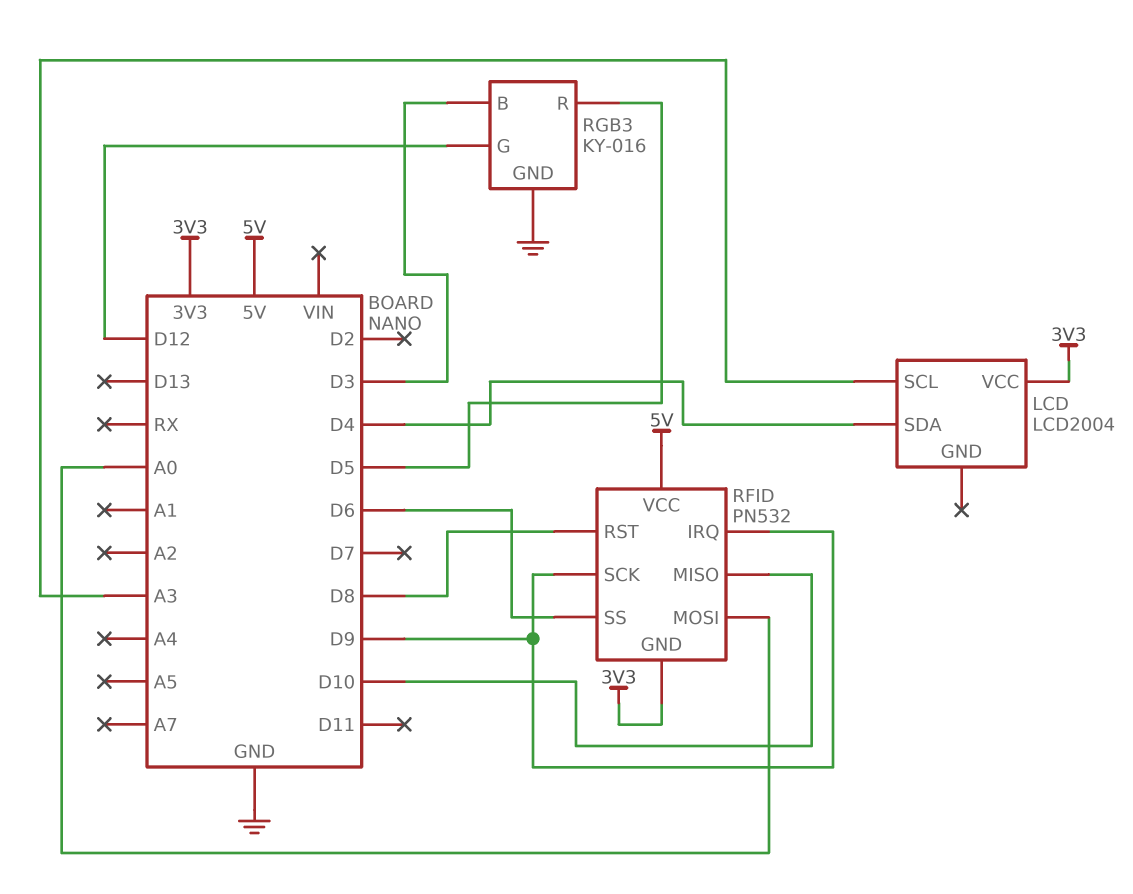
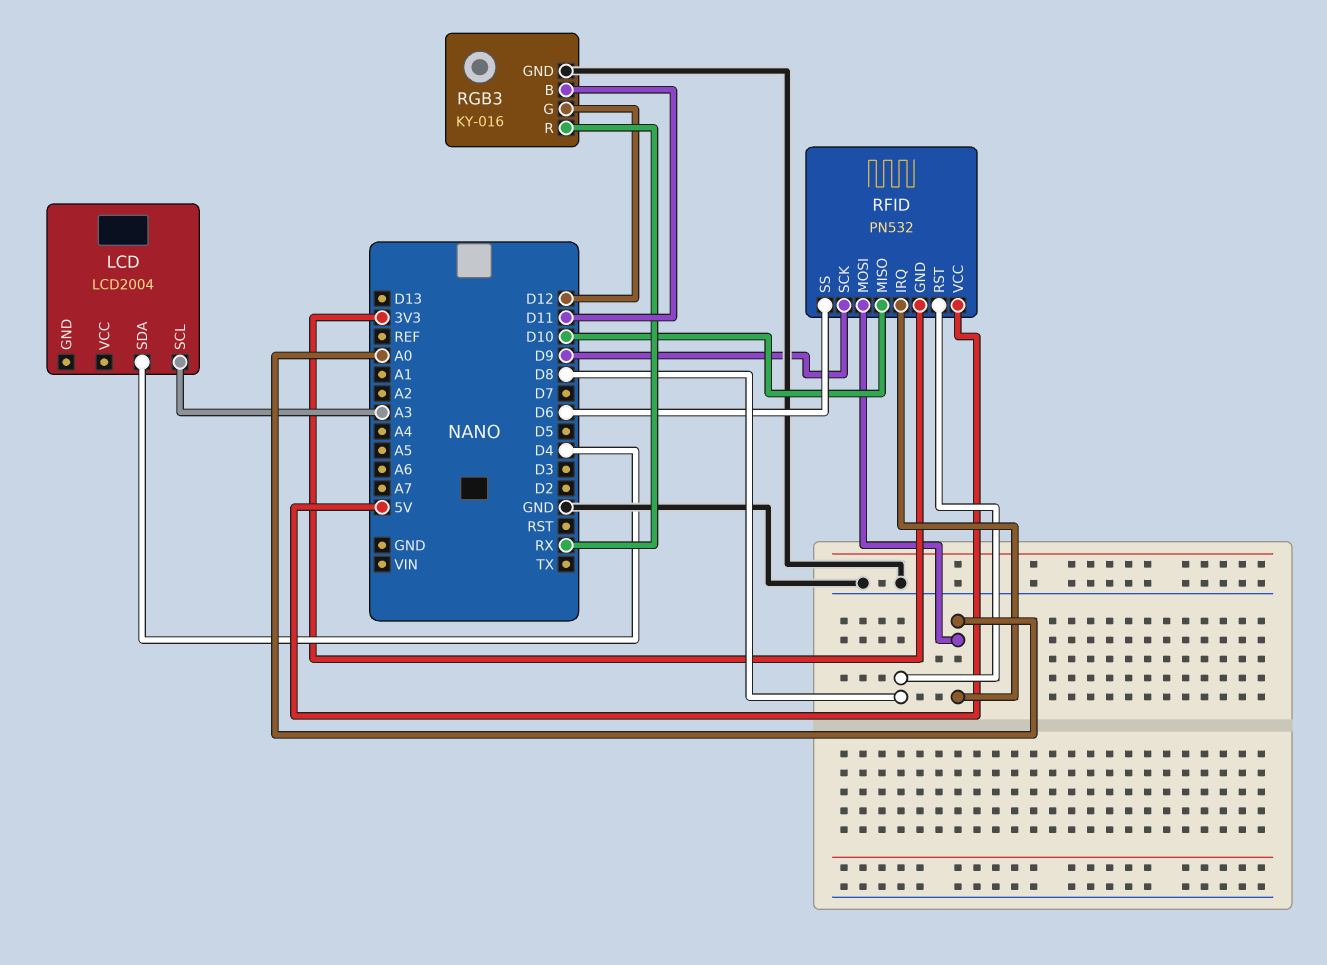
LCD pin VCC: 3V3 -> none
RFID pin IRQ: D9 -> A0
RGB3 pin B: D3 -> D11
RGB3 pin R: D5 -> RX

